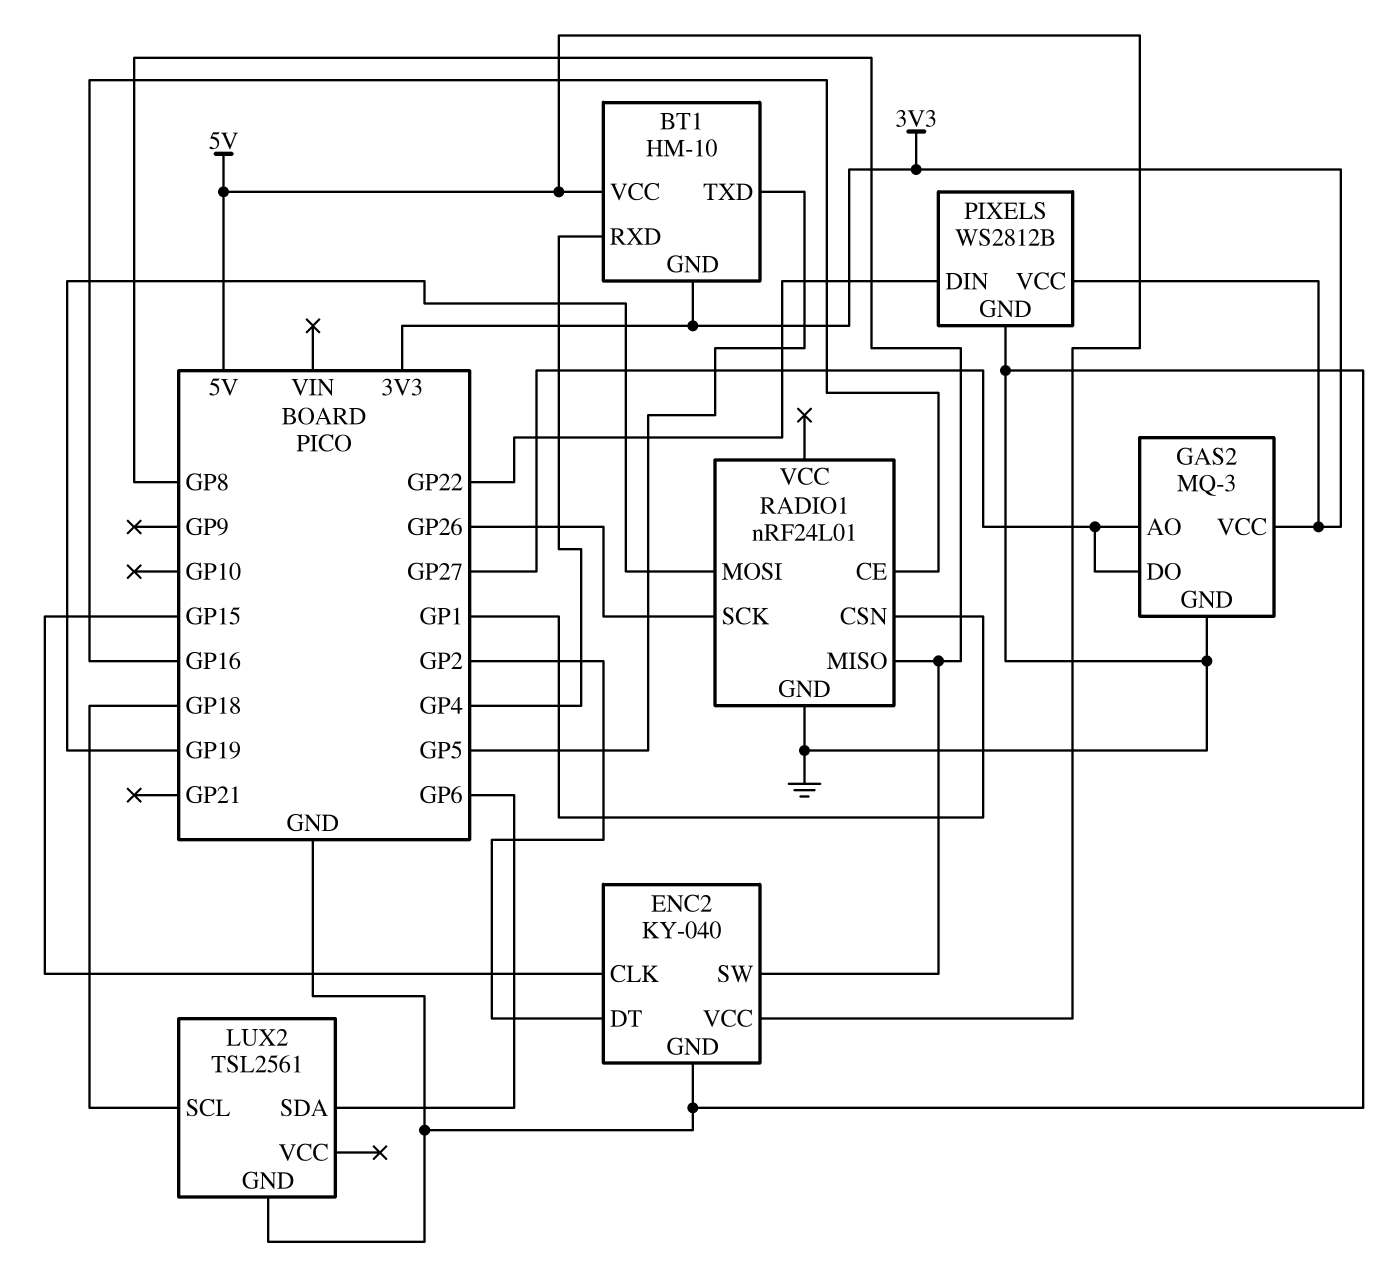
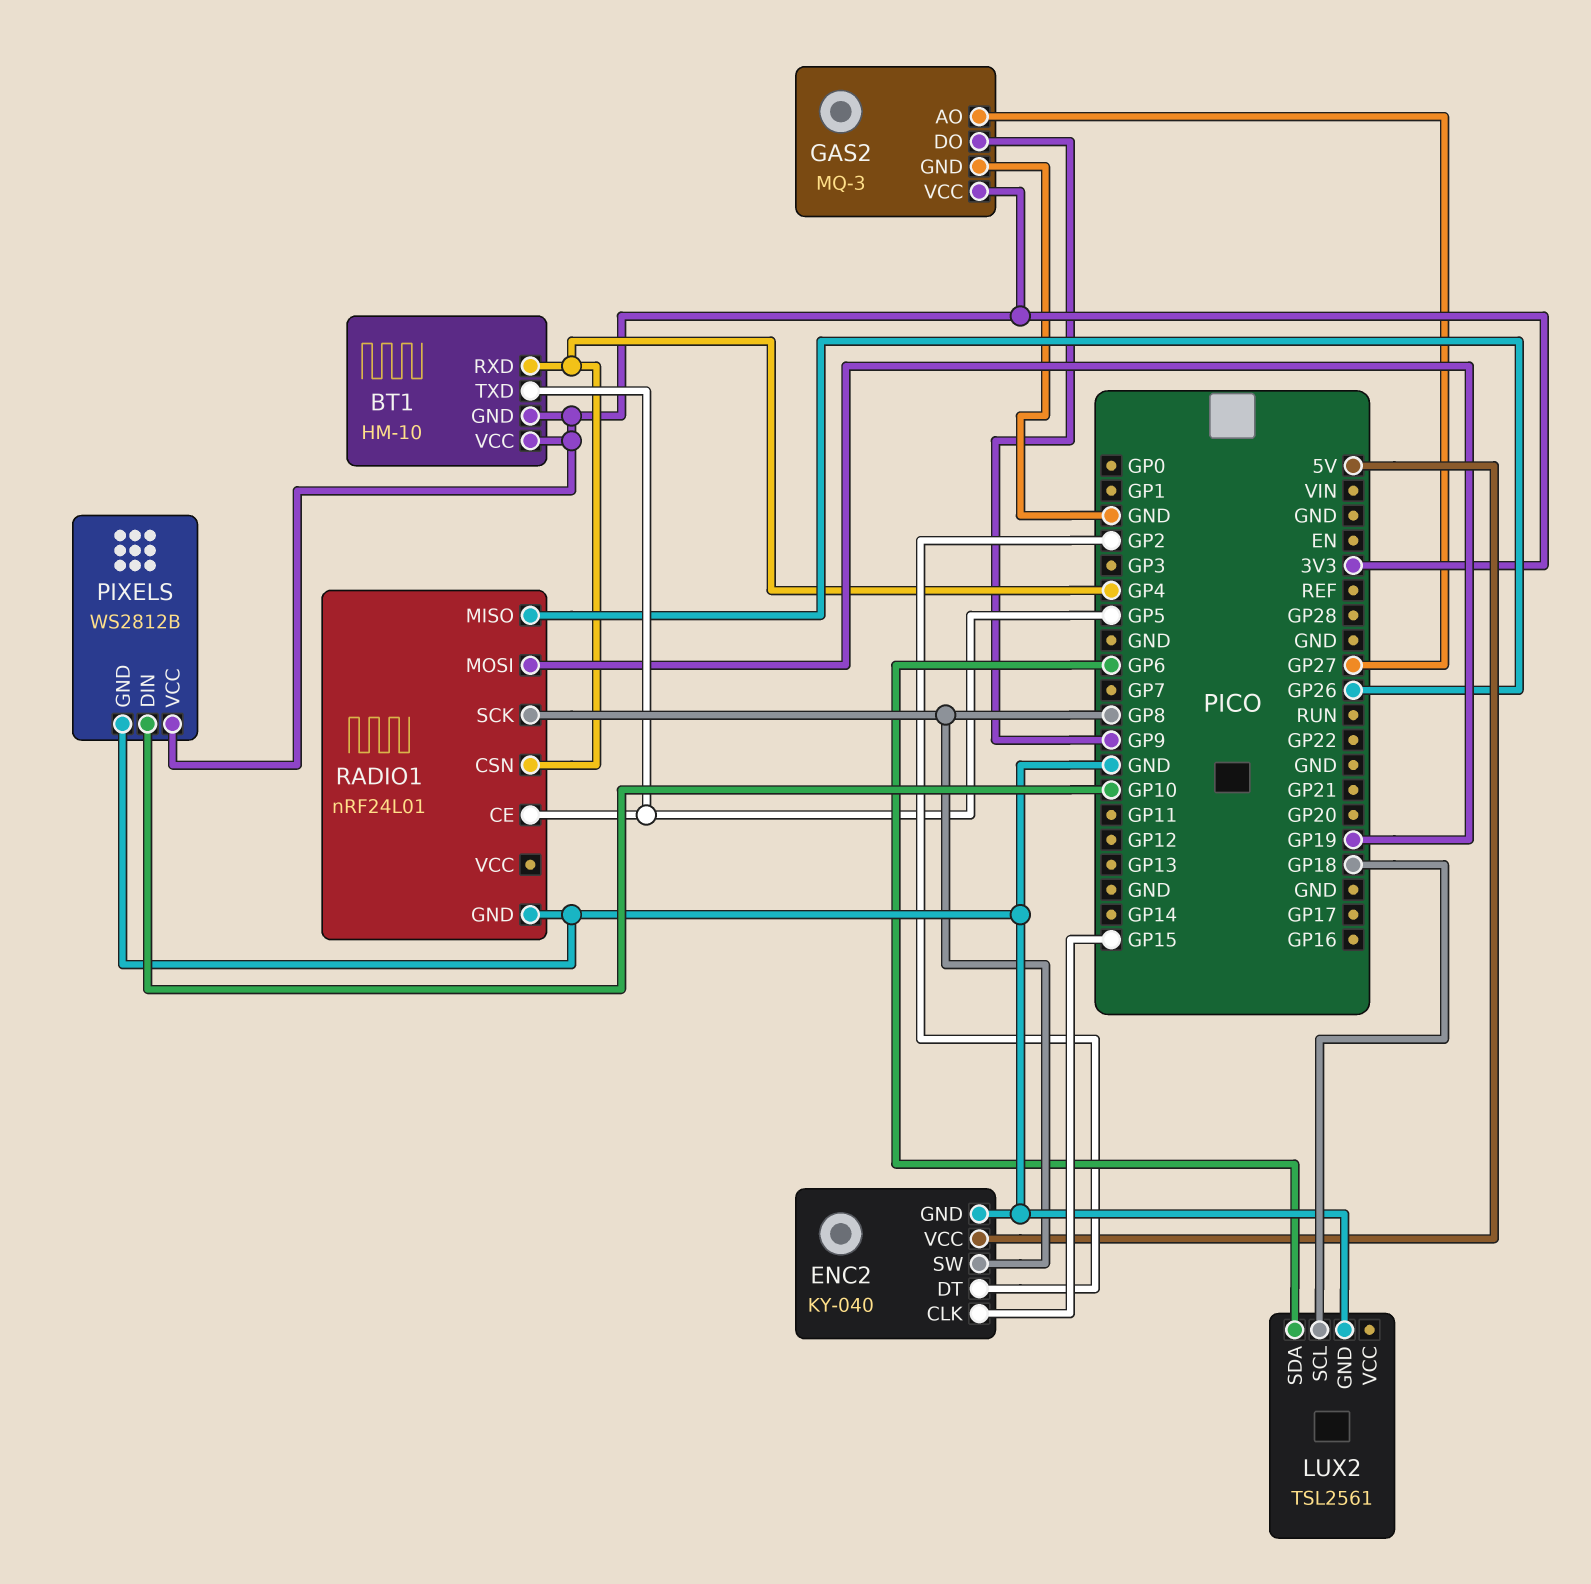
BT1 pin VCC: 5V -> 3V3
GAS2 pin DO: GP27 -> GP9
PIXELS pin DIN: GP22 -> GP10
RADIO1 pin CE: GP16 -> GP5
RADIO1 pin CSN: GP1 -> GP4
RADIO1 pin MISO: GP8 -> GP26
RADIO1 pin SCK: GP26 -> GP8

